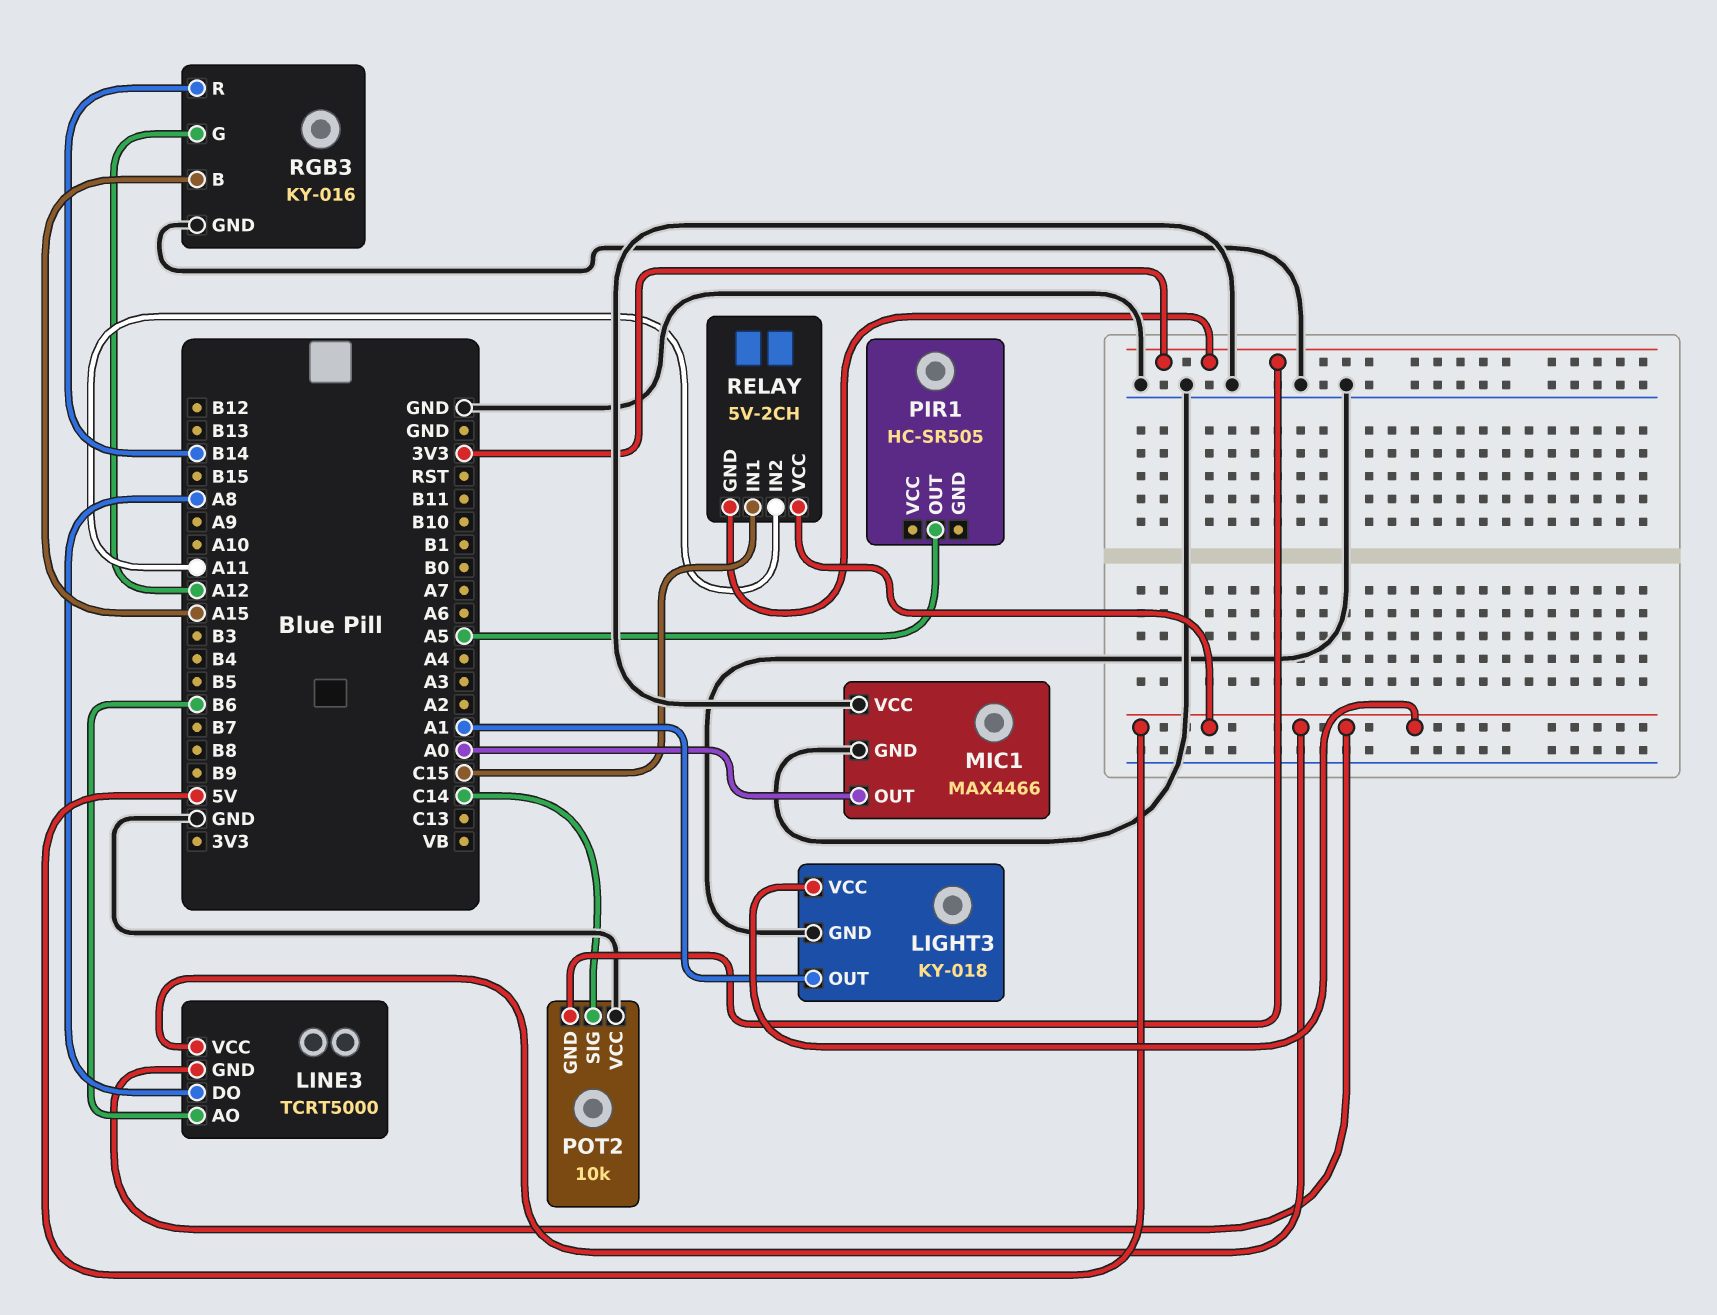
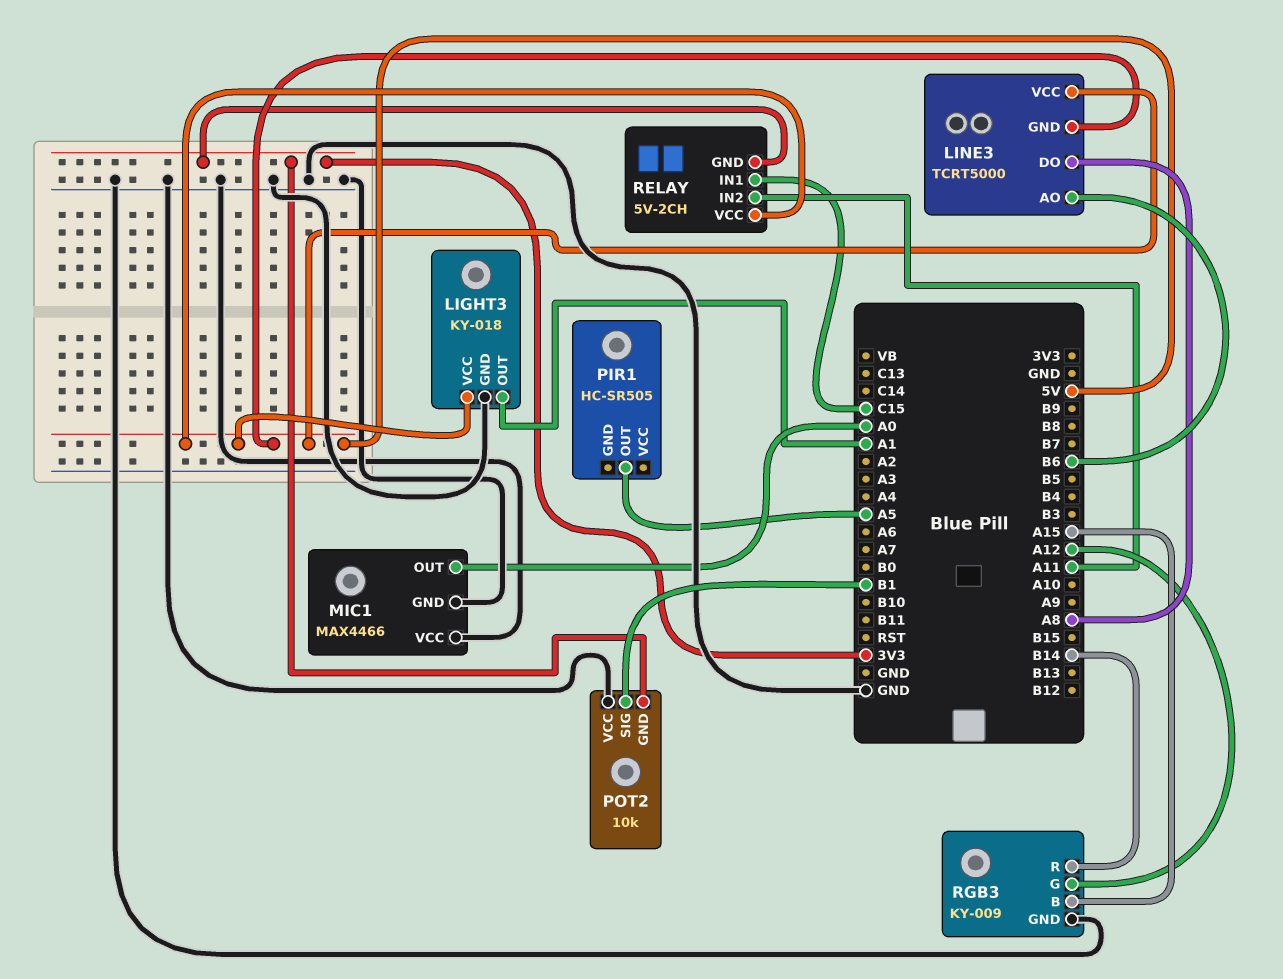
POT2 pin SIG: C14 -> B1
RGB3: KY-016 -> KY-009

